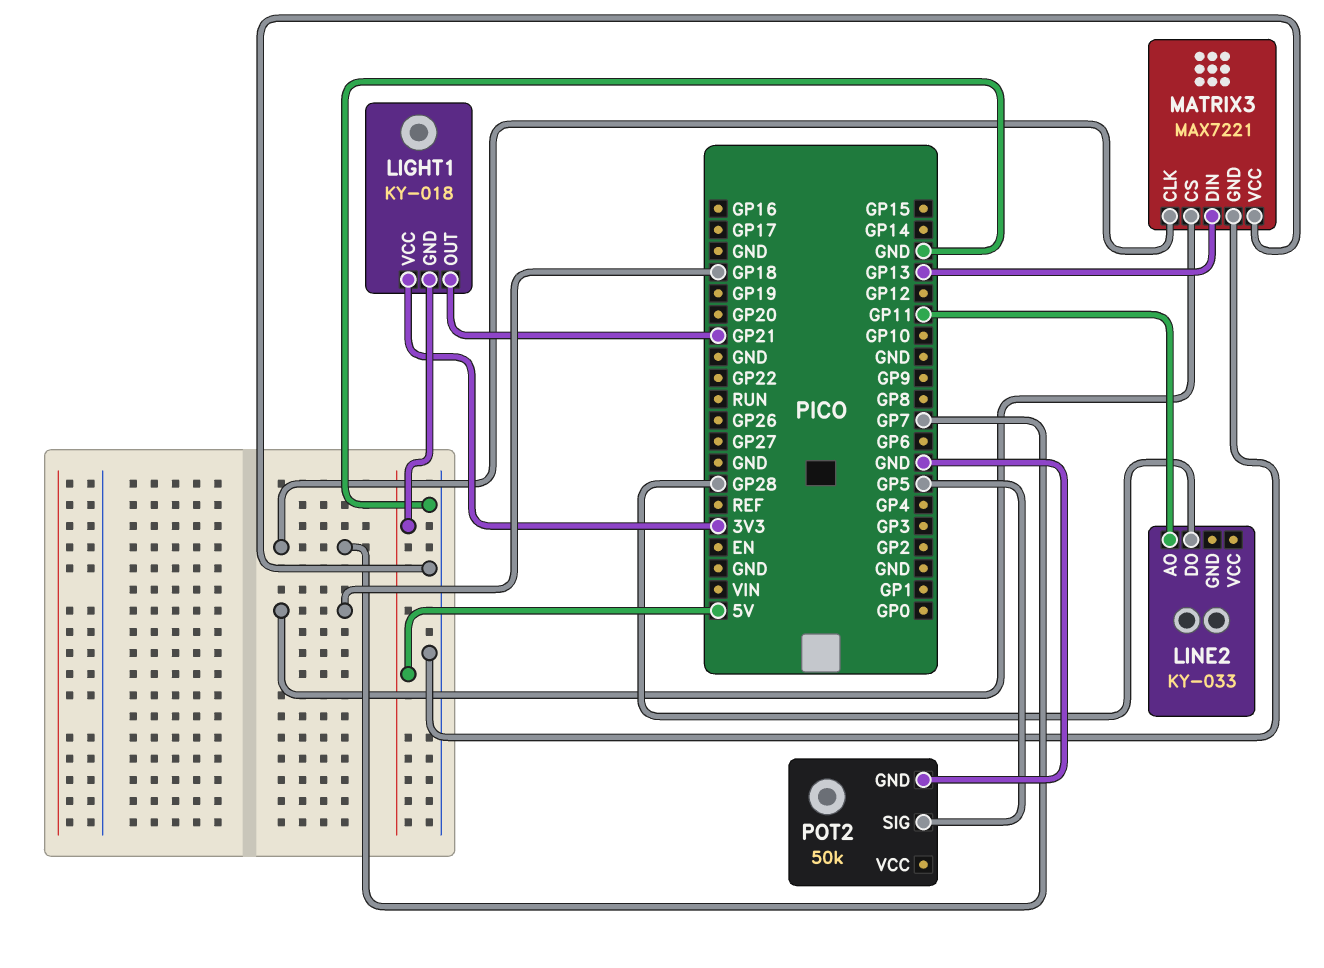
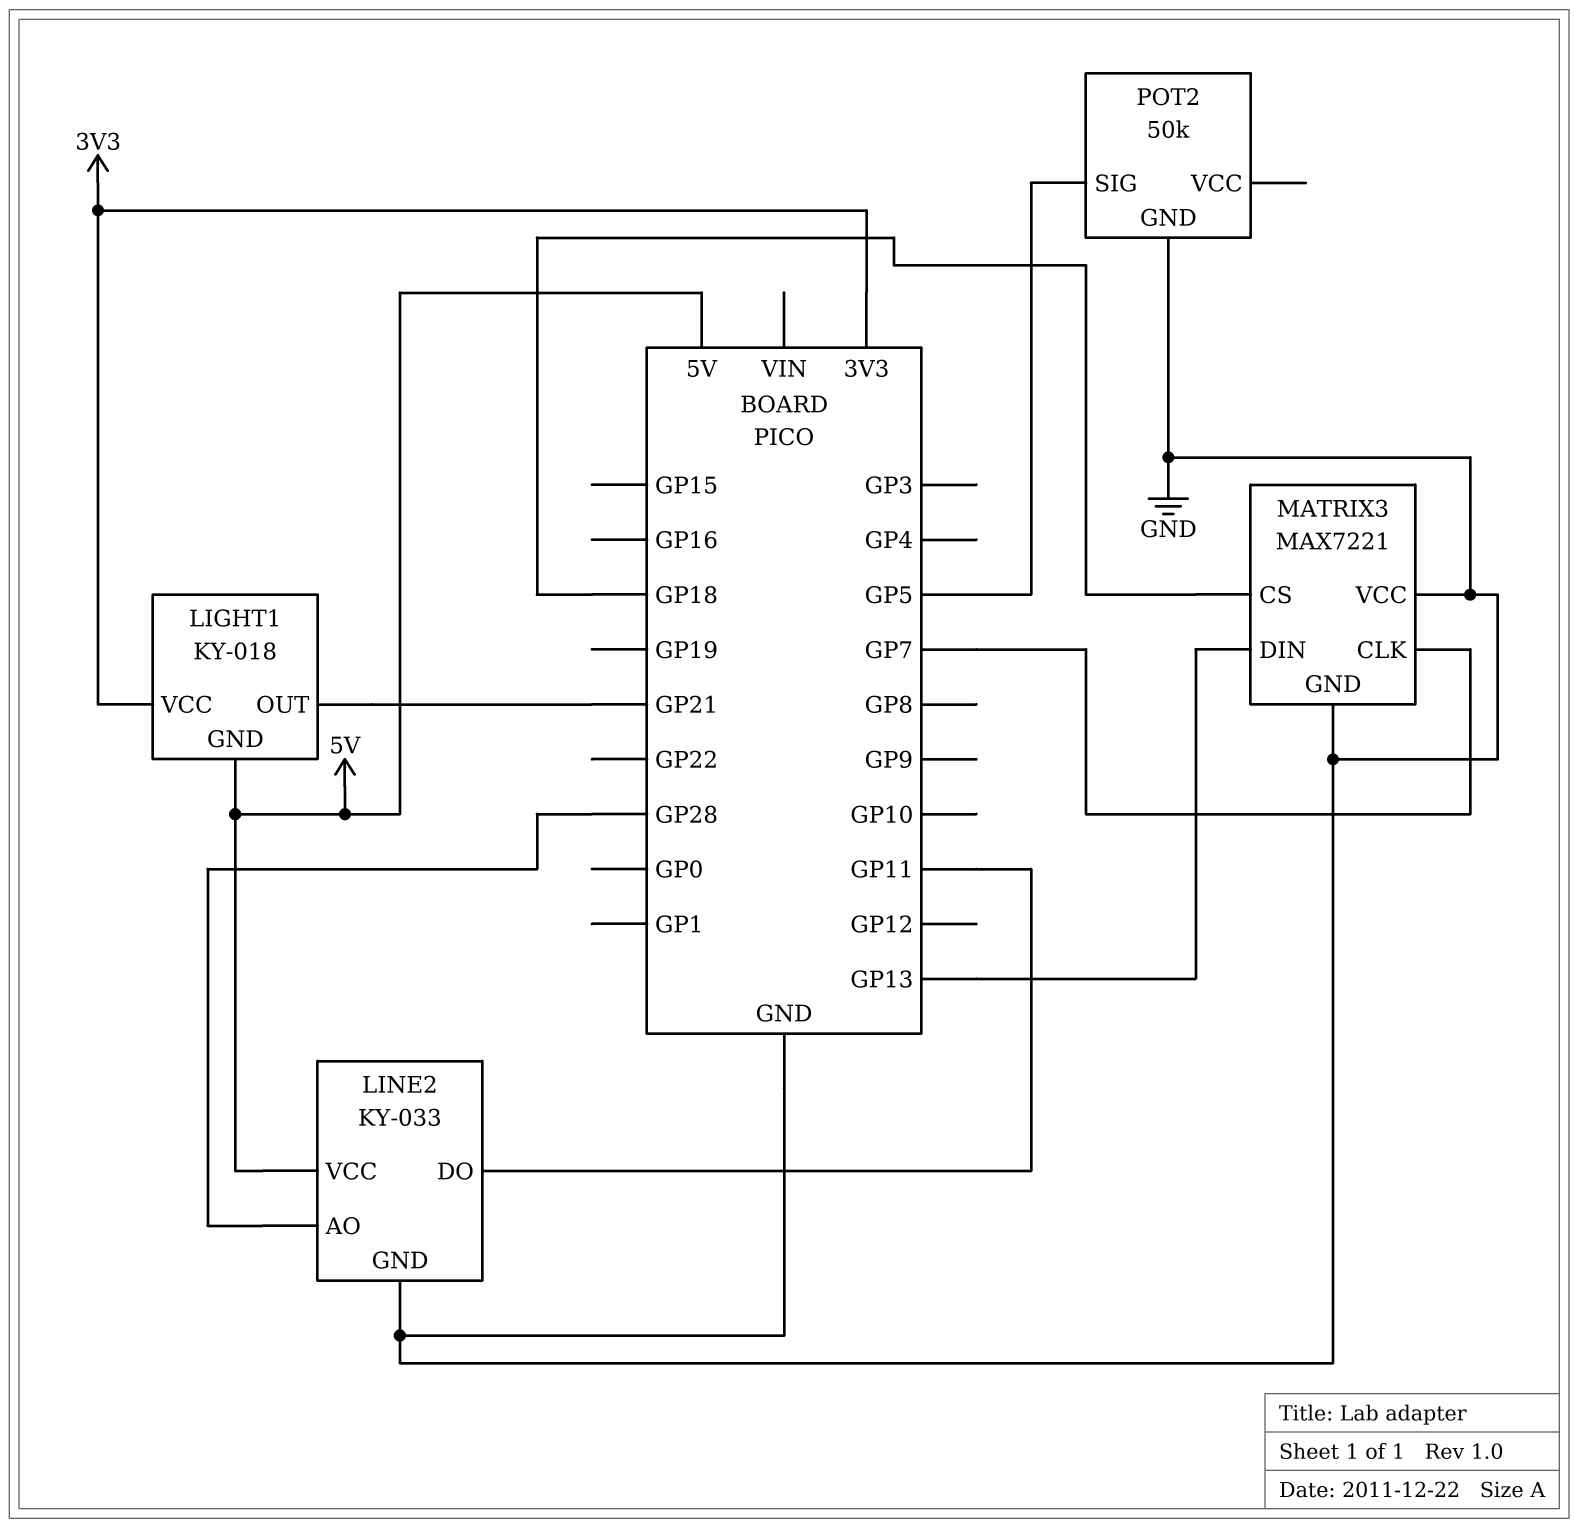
LINE2 pin AO: GP11 -> GP28
LINE2 pin DO: GP28 -> GP11
LINE2 pin GND: none -> GND
LINE2 pin VCC: none -> 5V

